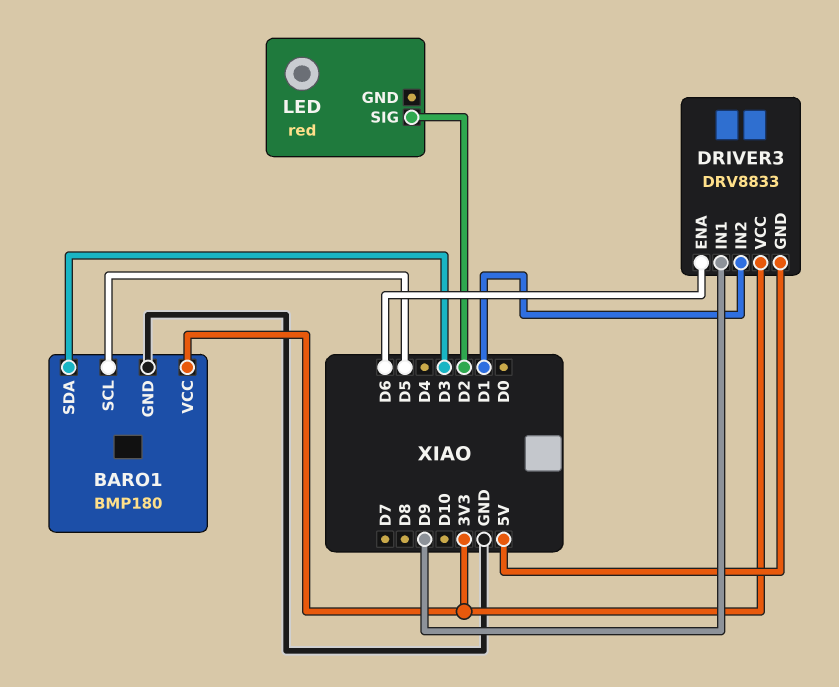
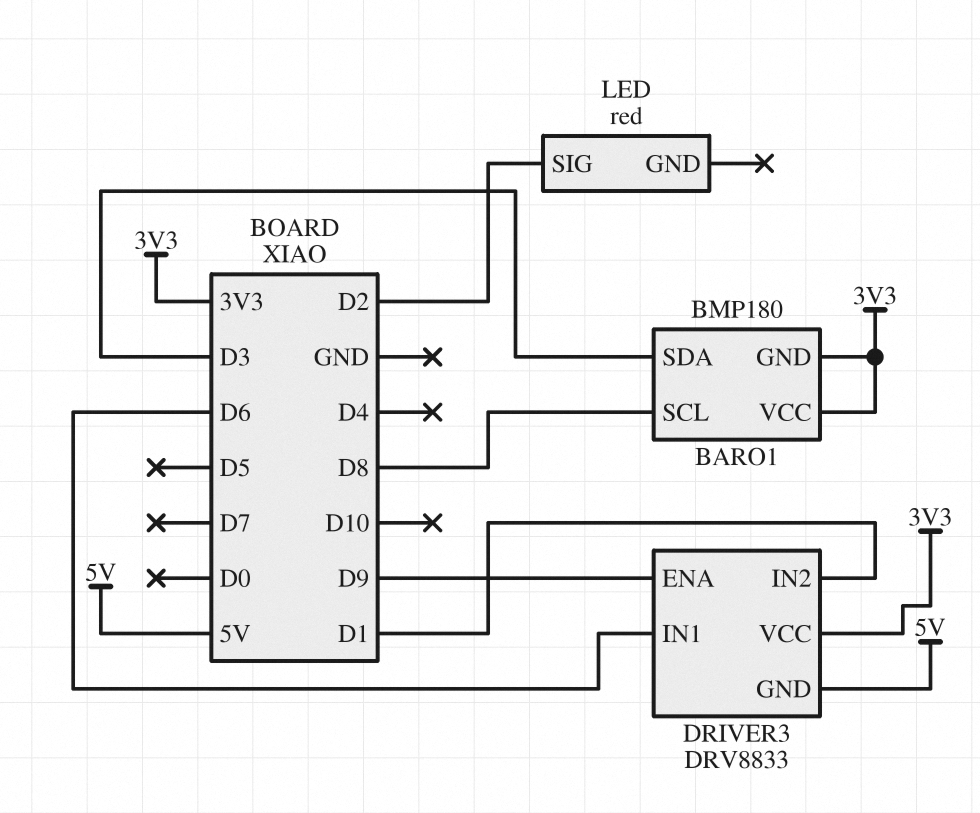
BARO1 pin GND: GND -> 3V3
BARO1 pin SCL: D5 -> D8
DRIVER3 pin ENA: D6 -> D9
DRIVER3 pin IN1: D9 -> D6

